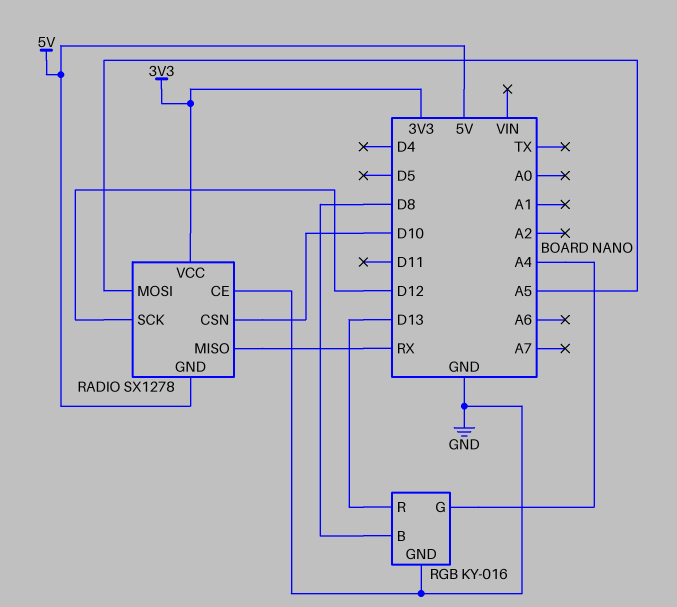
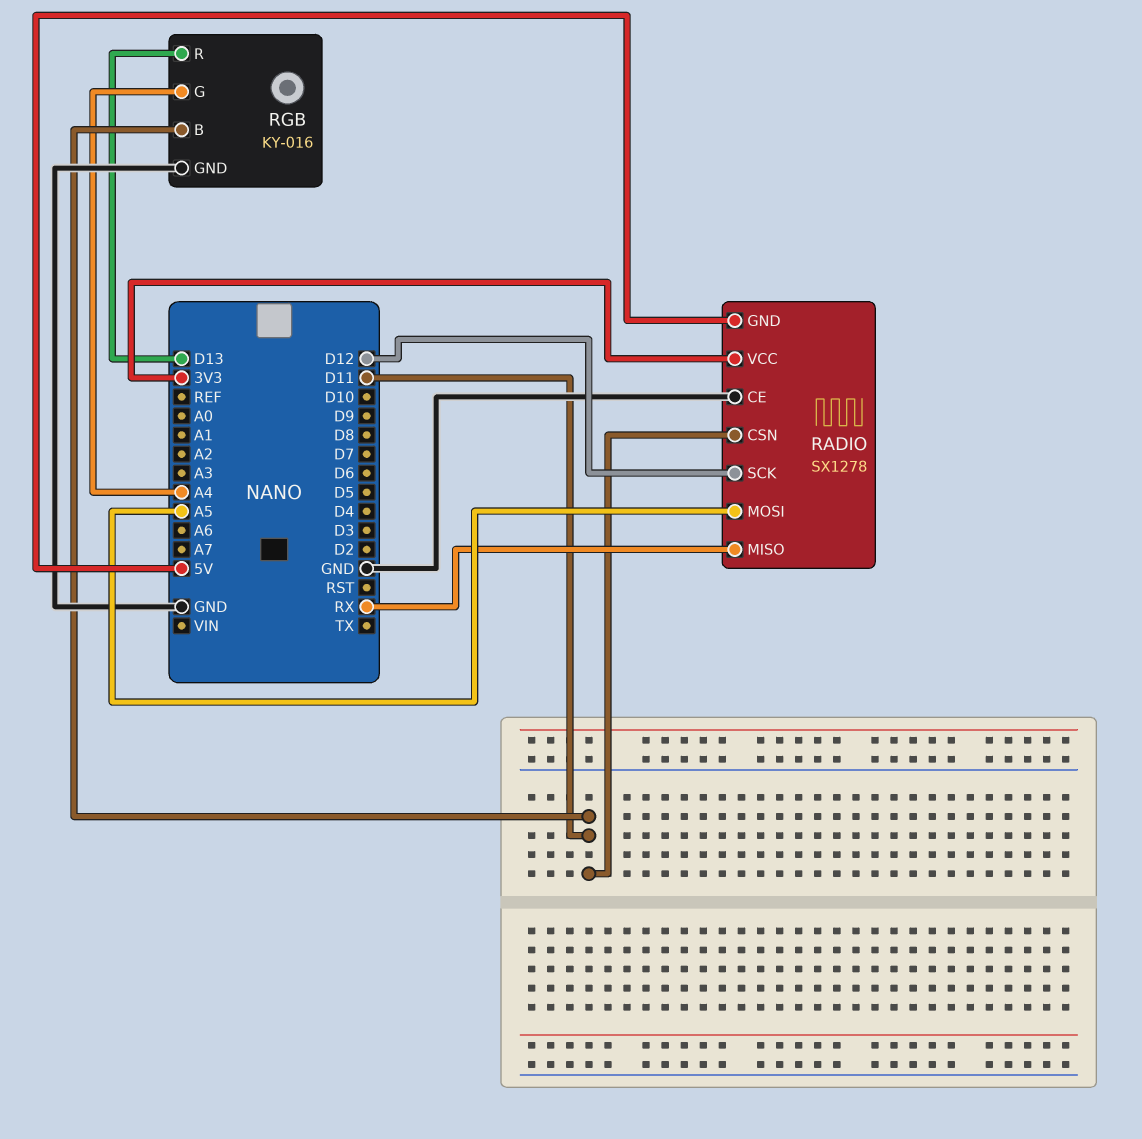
RADIO pin CSN: D10 -> D11
RGB pin B: D8 -> D11

